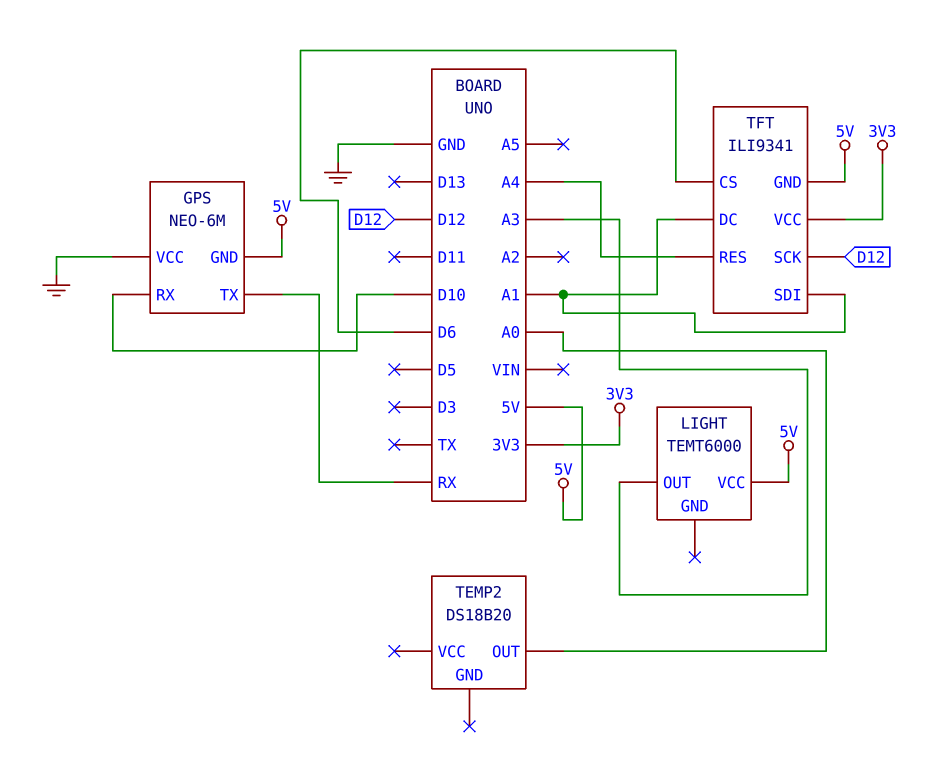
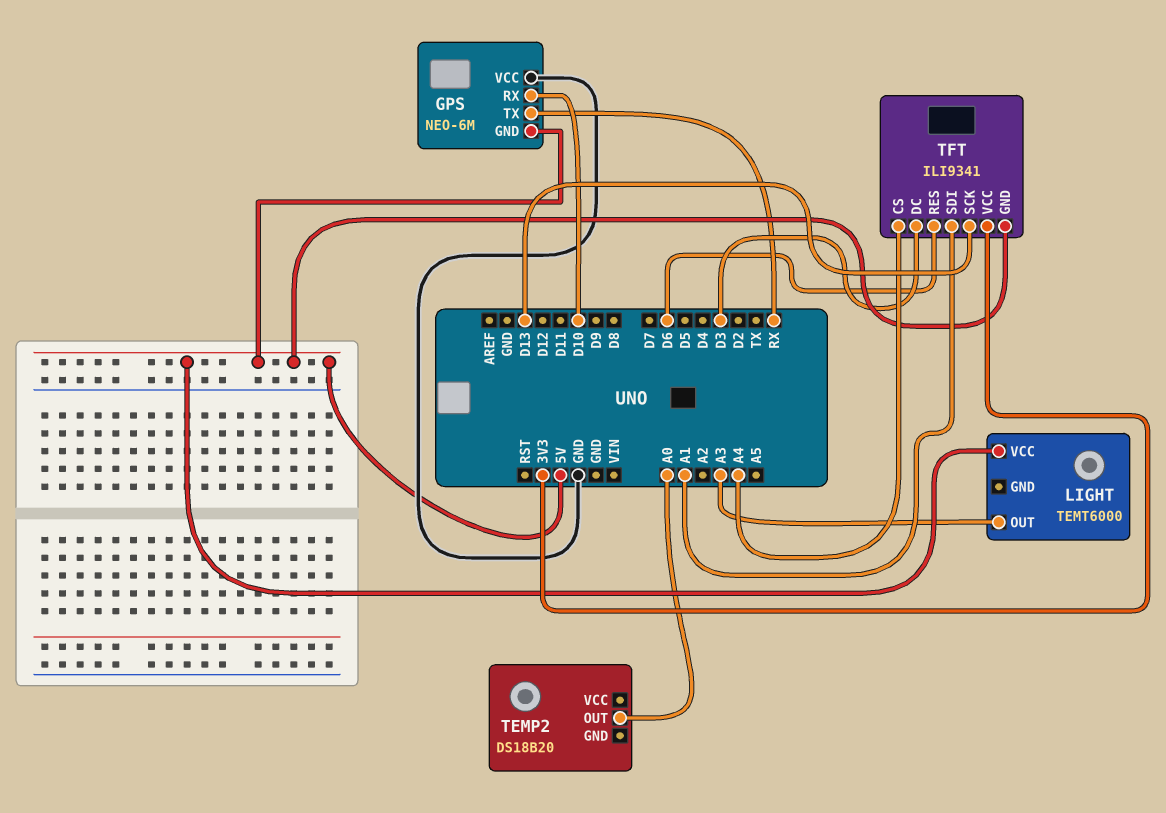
TFT pin CS: D6 -> A4
TFT pin DC: A1 -> D3
TFT pin RES: A4 -> D6
TFT pin SCK: D12 -> D13

